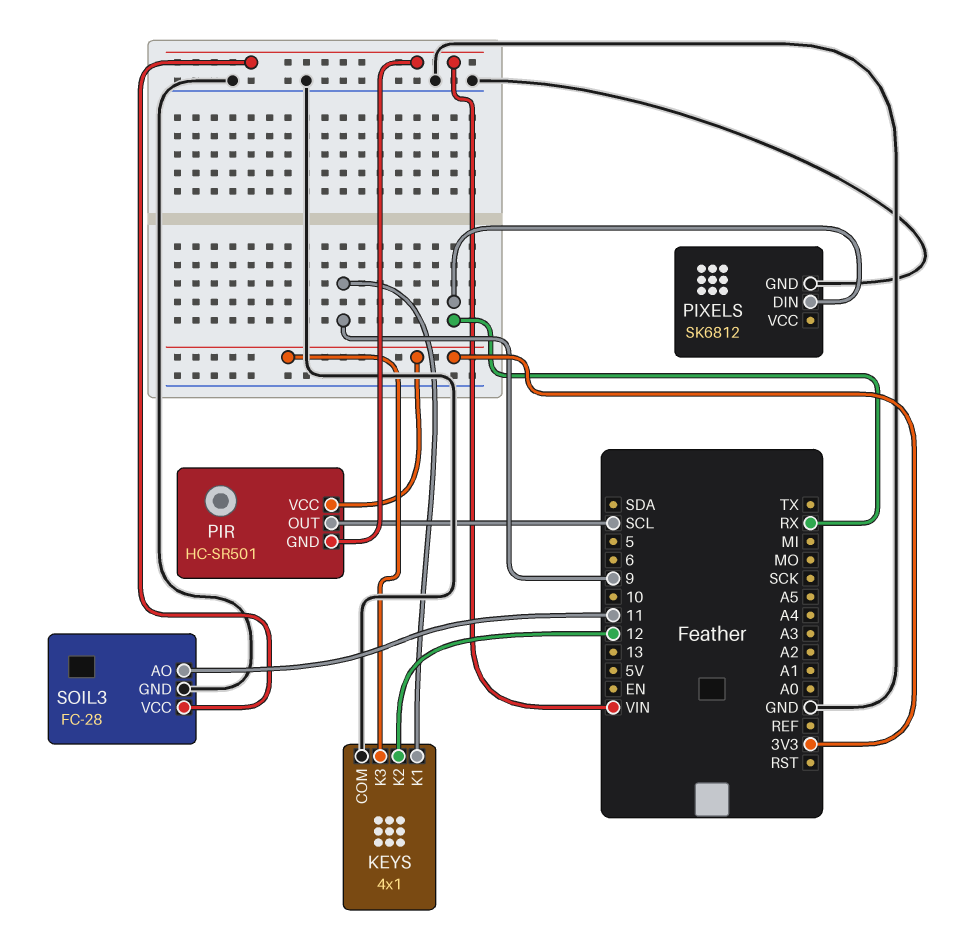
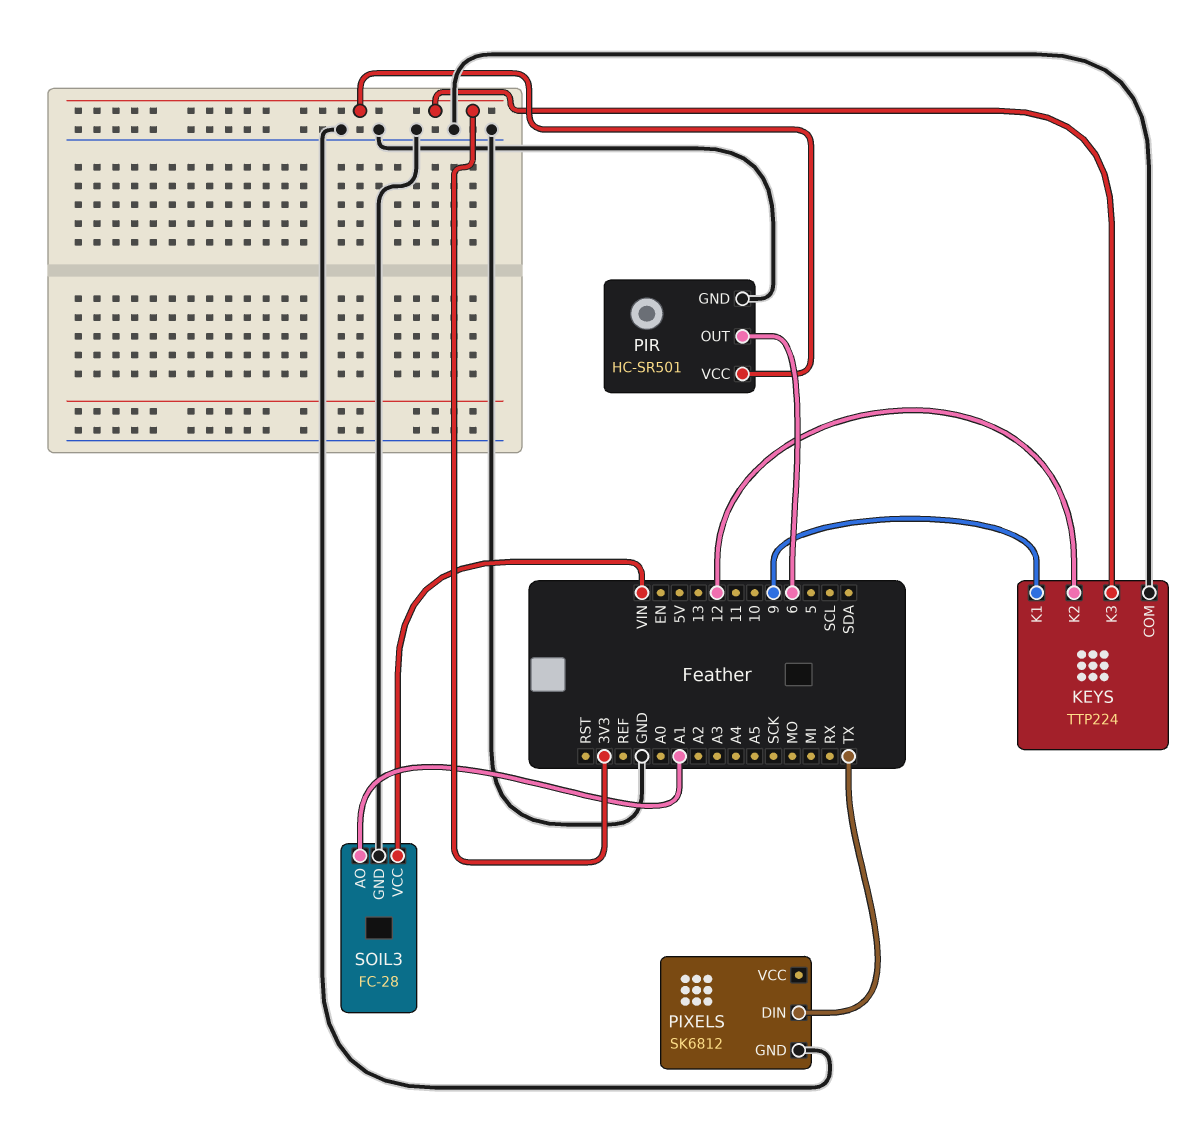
KEYS: 4x1 -> TTP224
PIR pin GND: VIN -> GND
PIR pin OUT: SCL -> 6
PIXELS pin DIN: RX -> TX
SOIL3 pin AO: 11 -> A1

